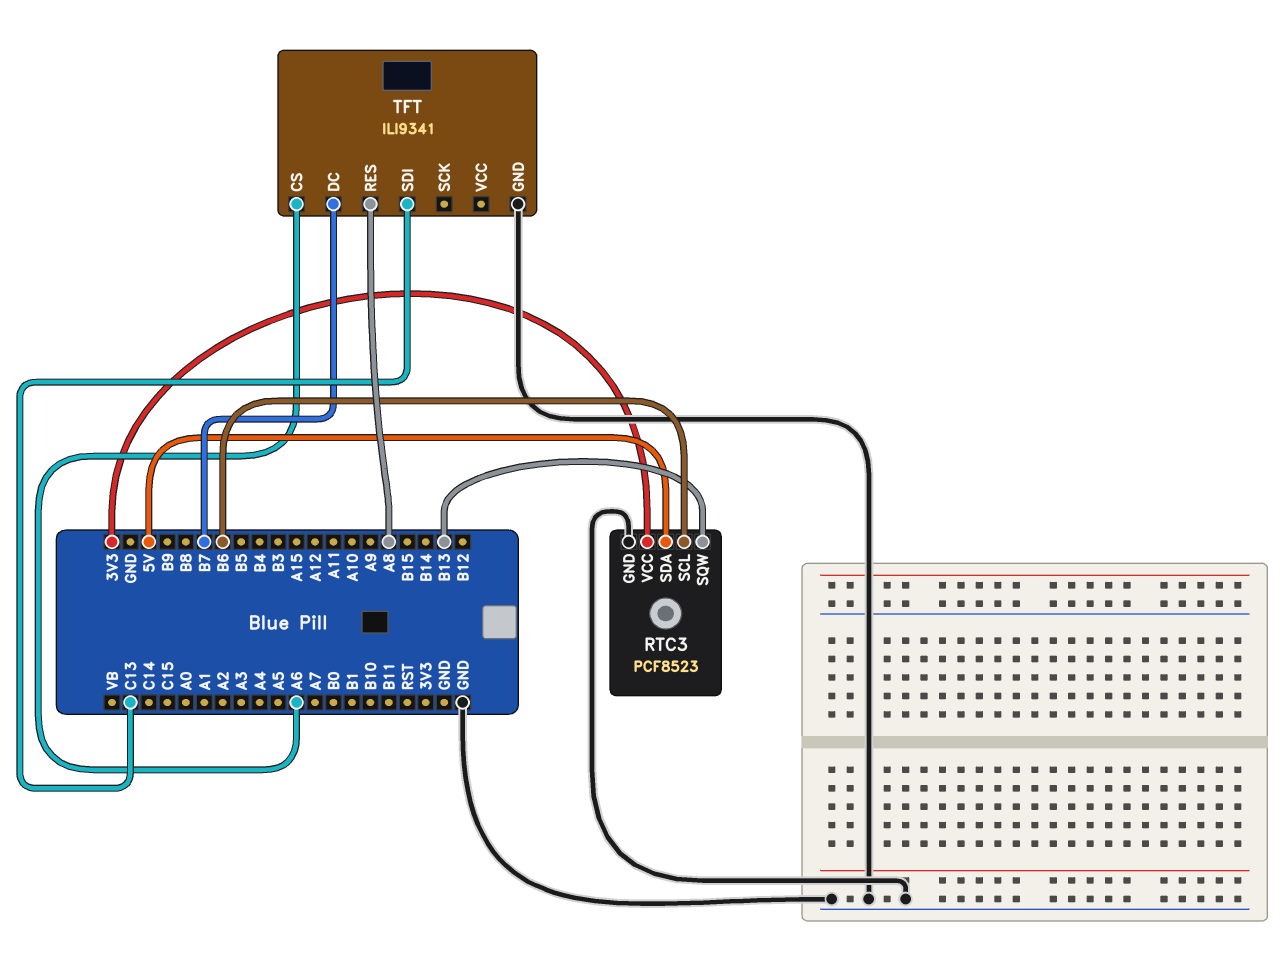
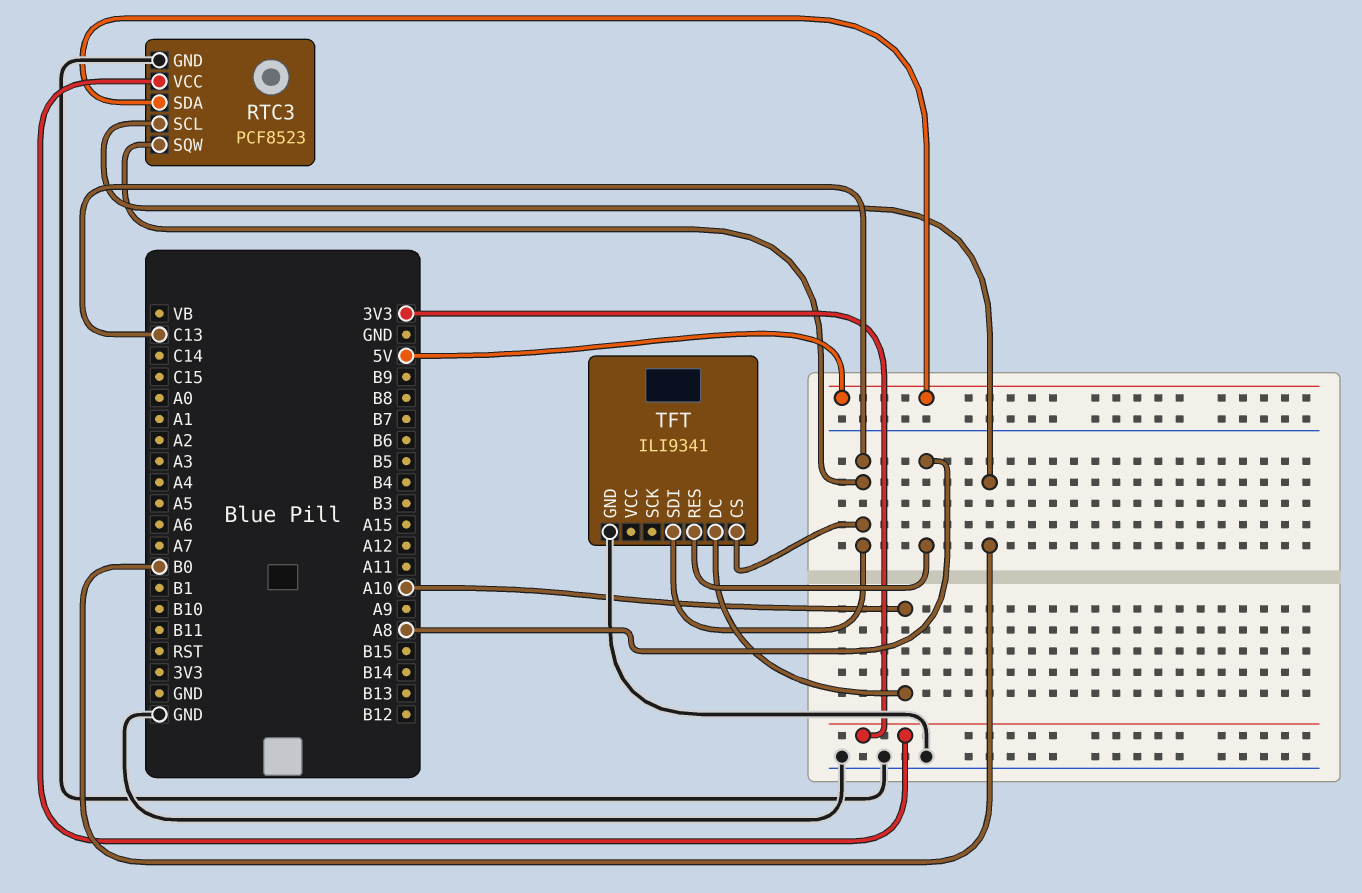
RTC3 pin SCL: B6 -> B0
RTC3 pin SQW: B13 -> C13
TFT pin CS: A6 -> C13
TFT pin DC: B7 -> A10

